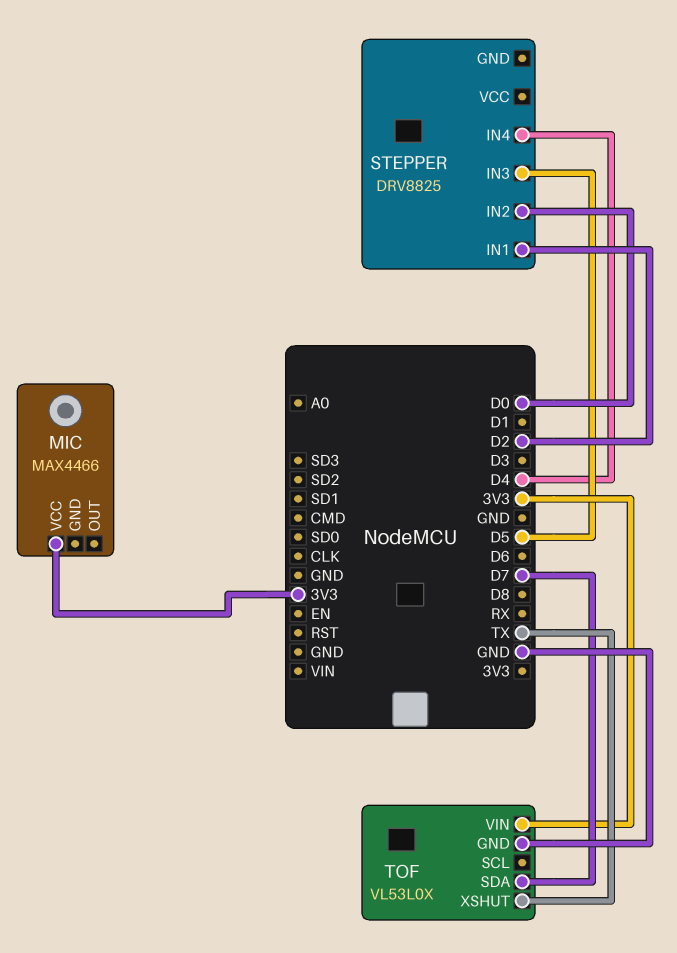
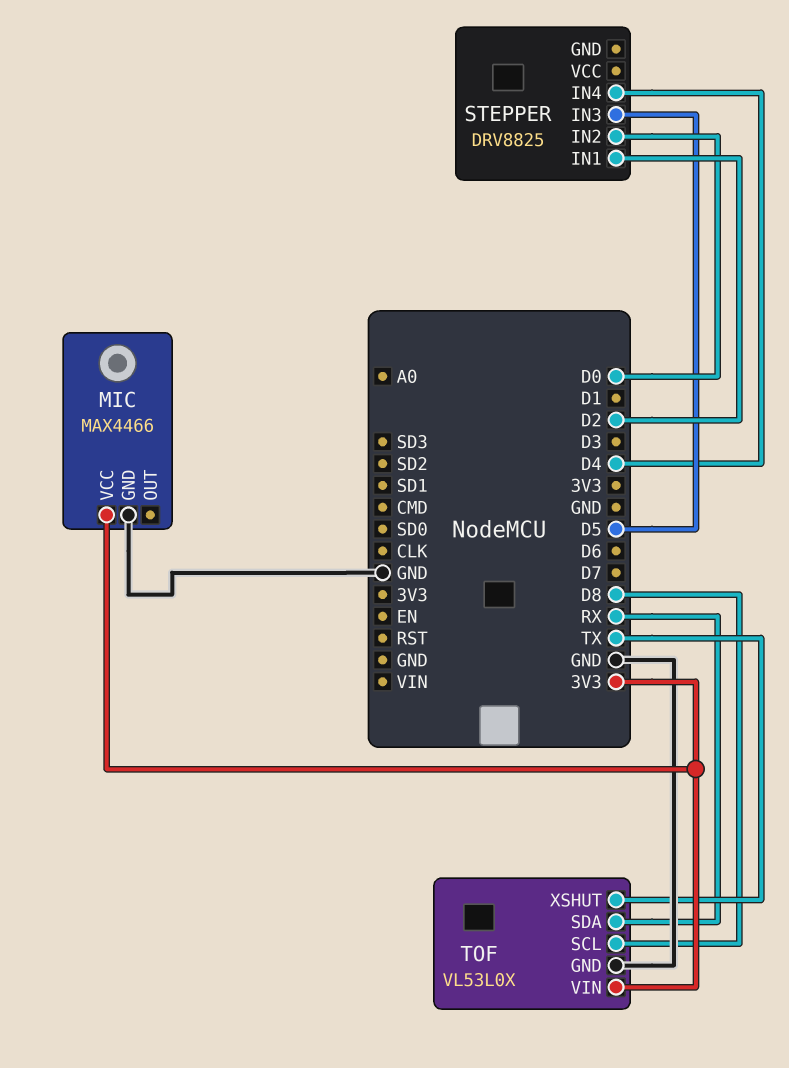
MIC pin GND: none -> GND
TOF pin SCL: none -> D8
TOF pin SDA: D7 -> RX

